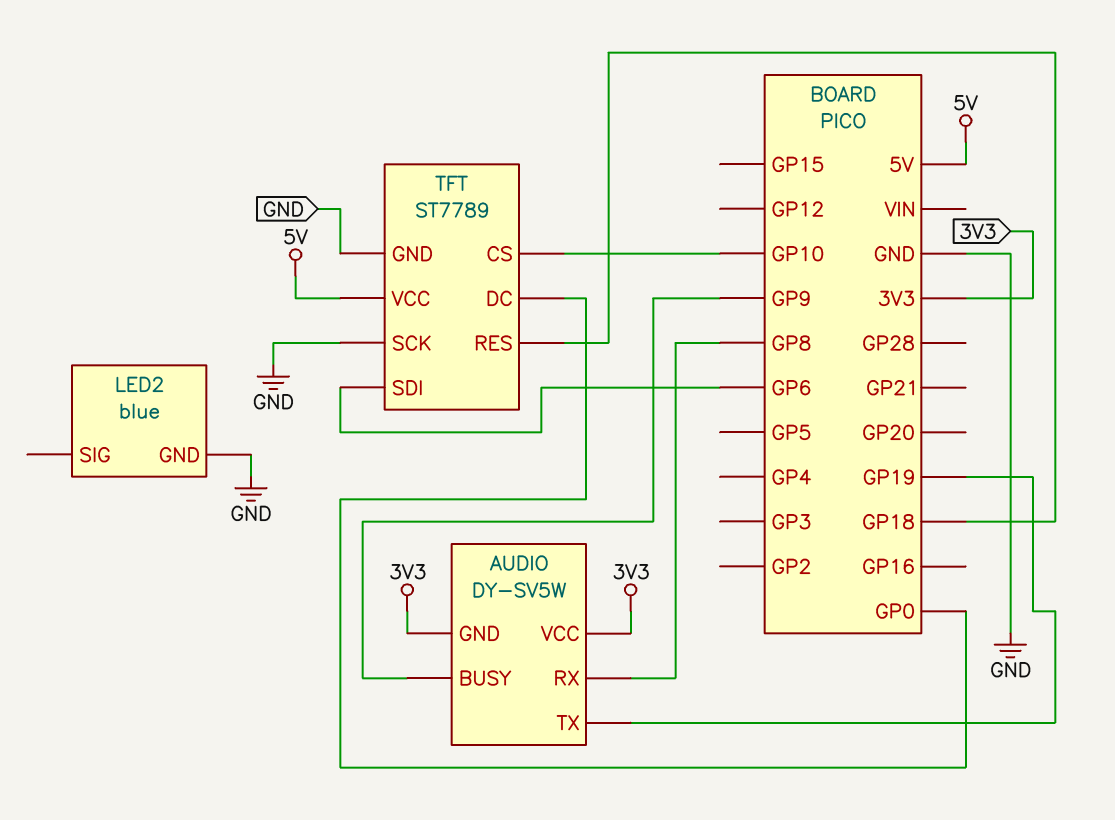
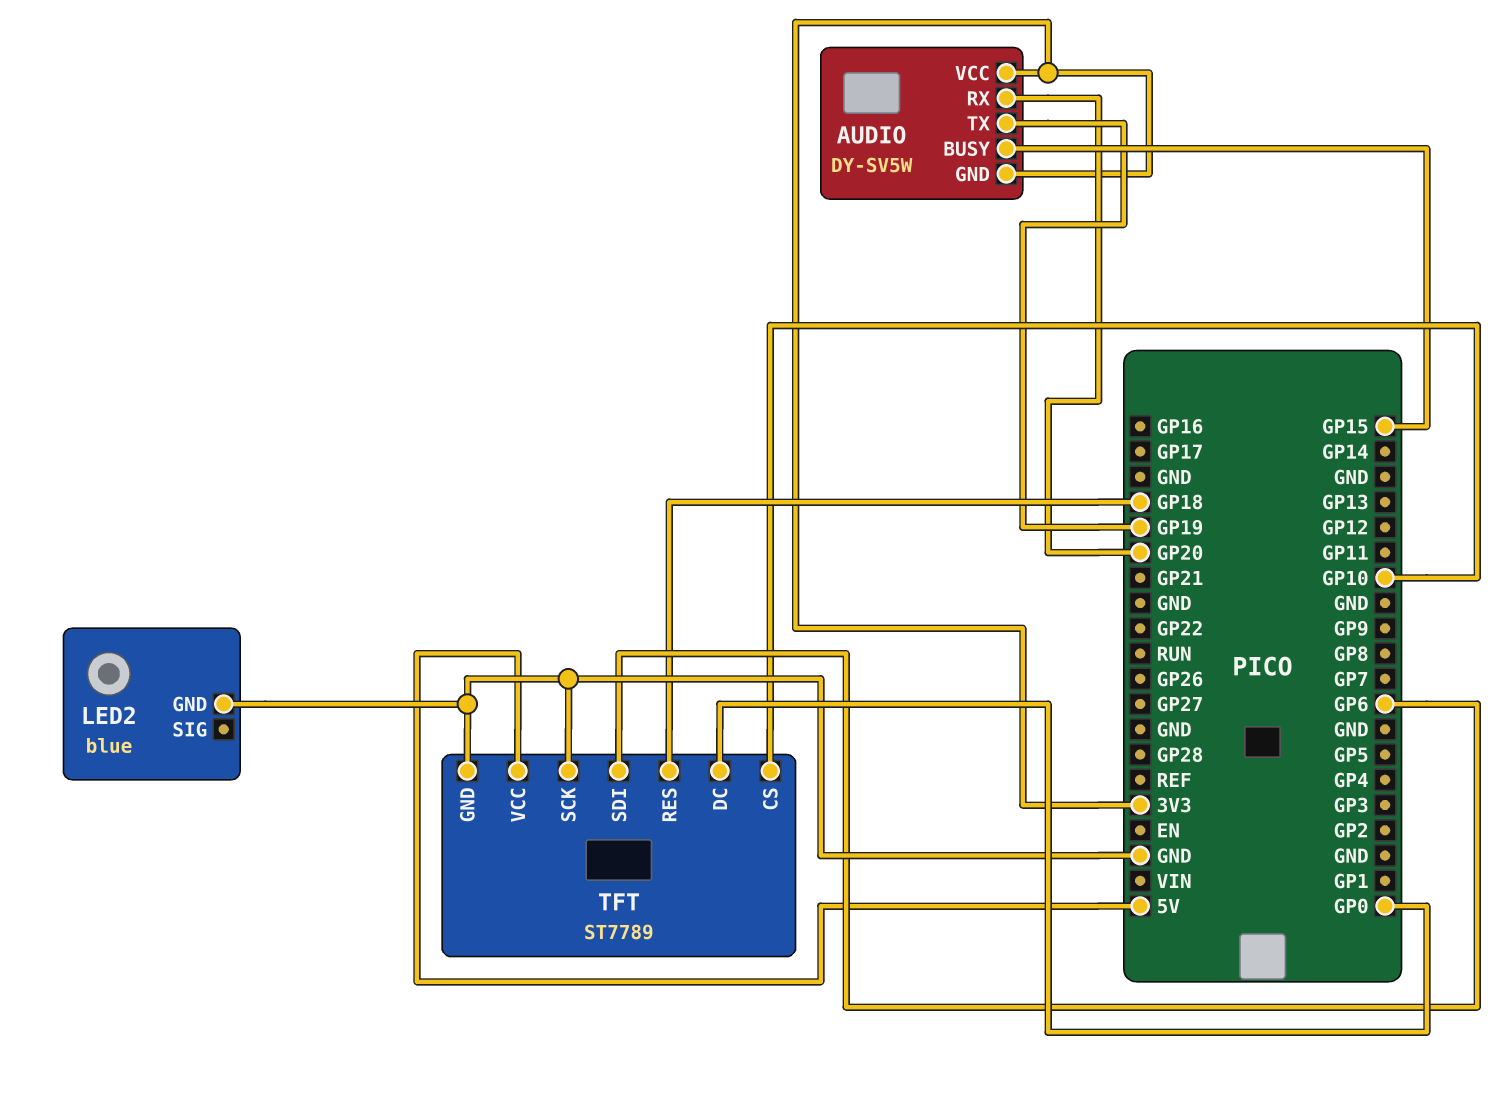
AUDIO pin BUSY: GP9 -> GP15
AUDIO pin RX: GP8 -> GP20

